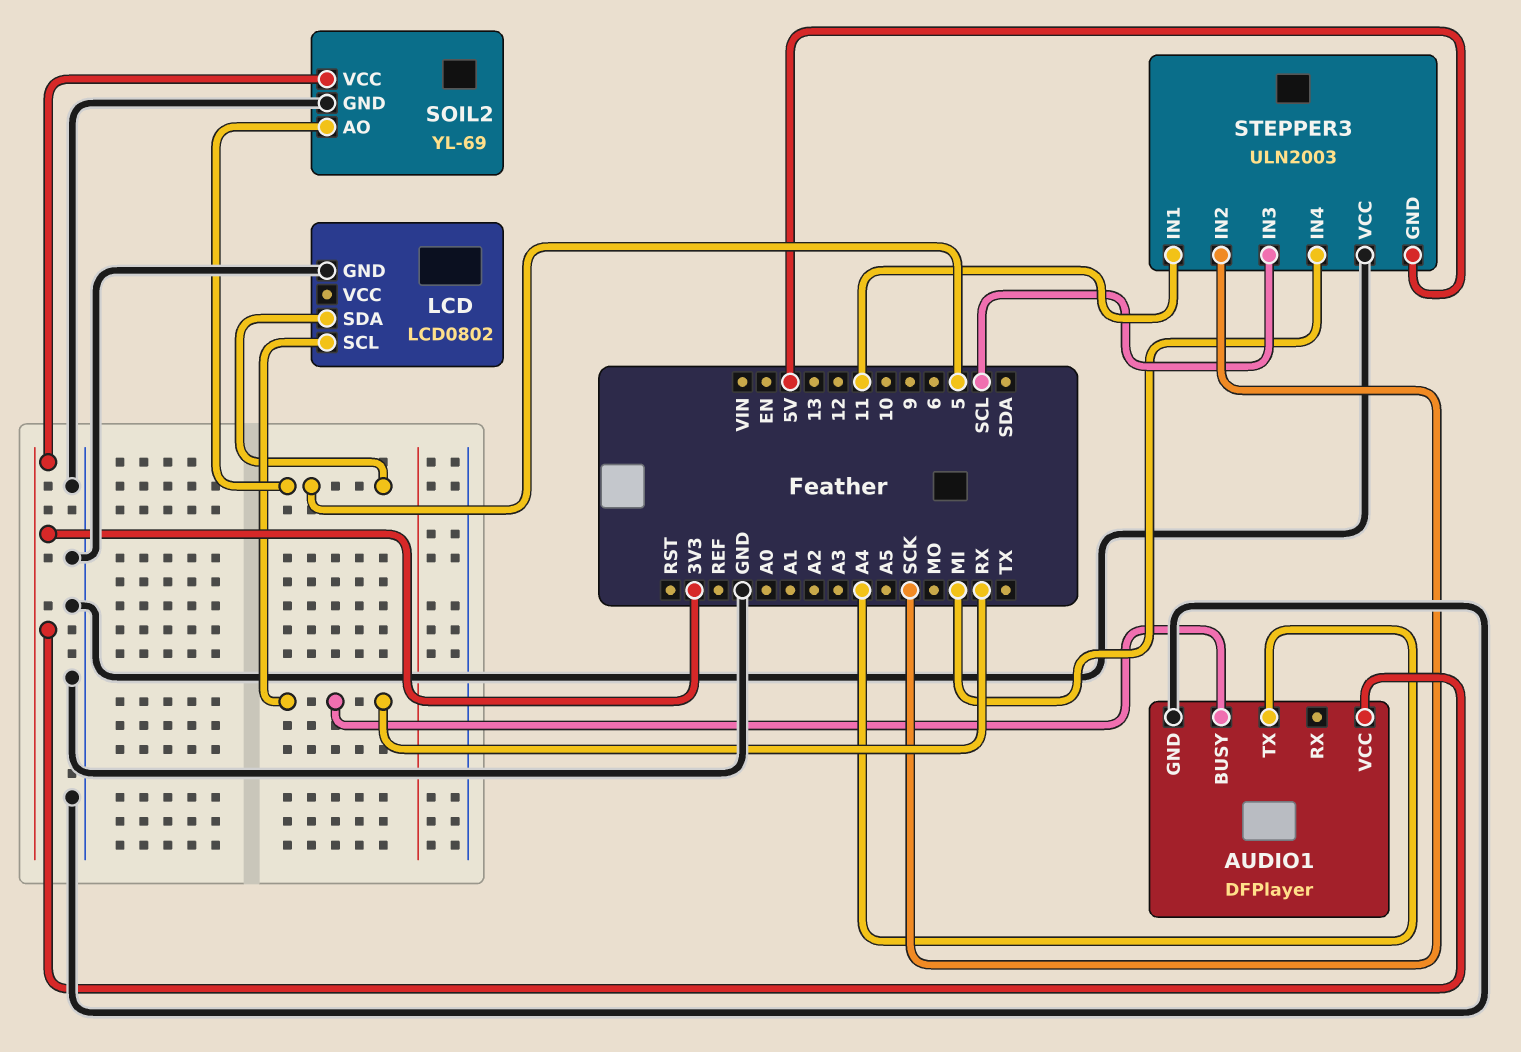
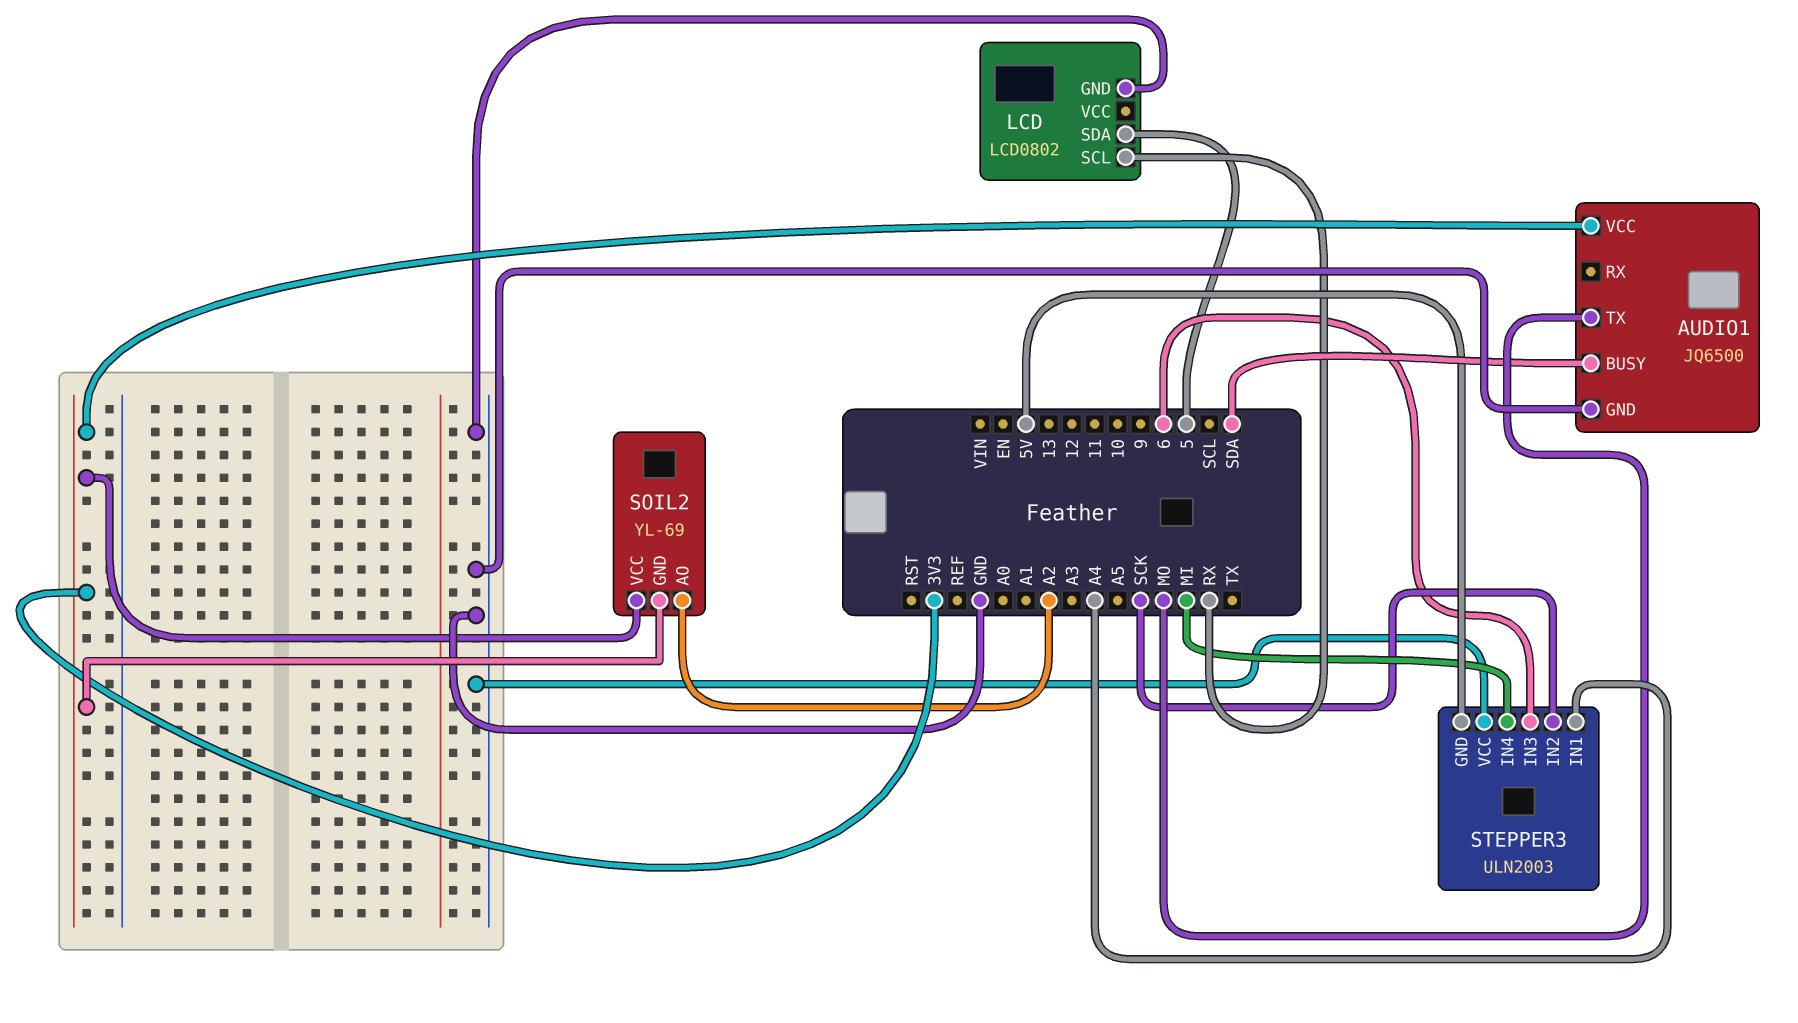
AUDIO1: DFPlayer -> JQ6500
AUDIO1 pin BUSY: RX -> SDA
AUDIO1 pin TX: A4 -> MO
SOIL2 pin AO: 5 -> A2
SOIL2 pin GND: GND -> 3V3
STEPPER3 pin IN1: 11 -> A4
STEPPER3 pin IN3: SCL -> 6

